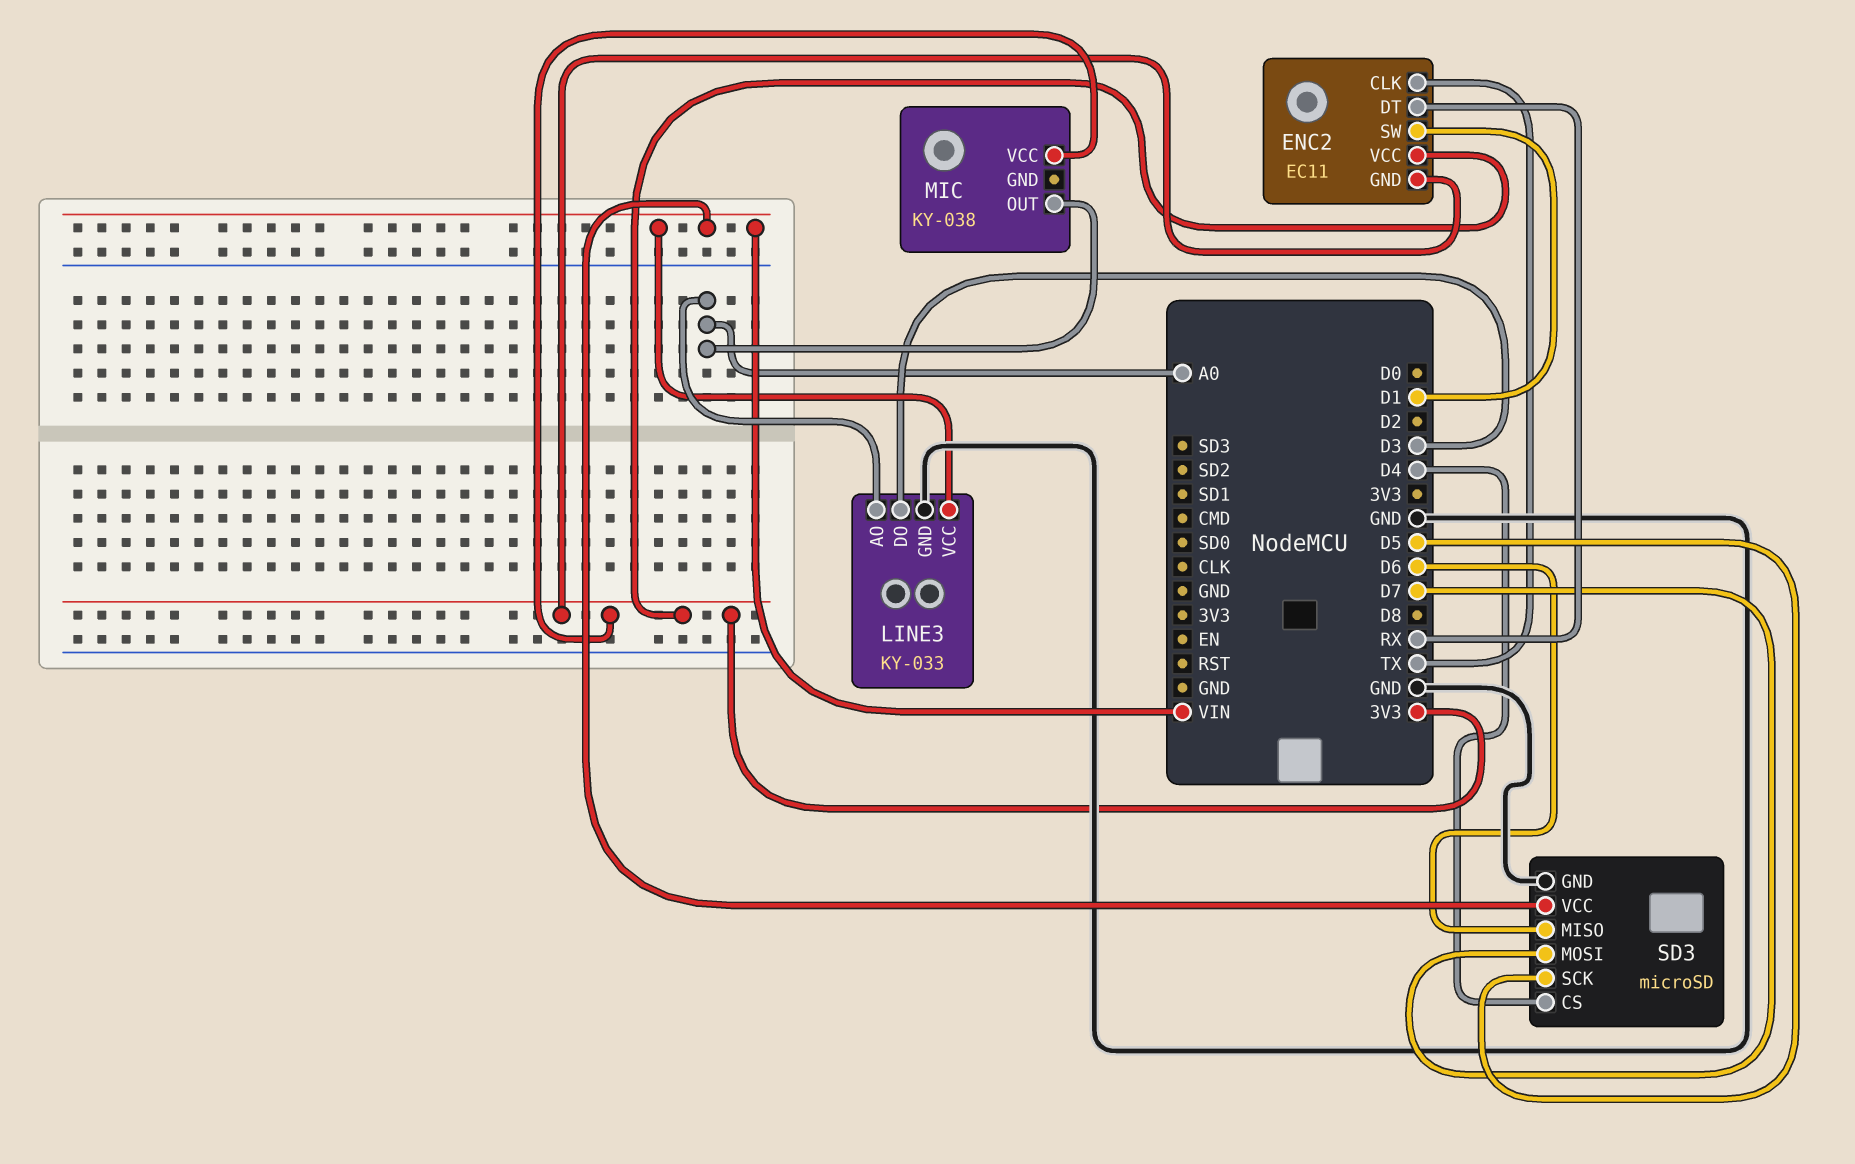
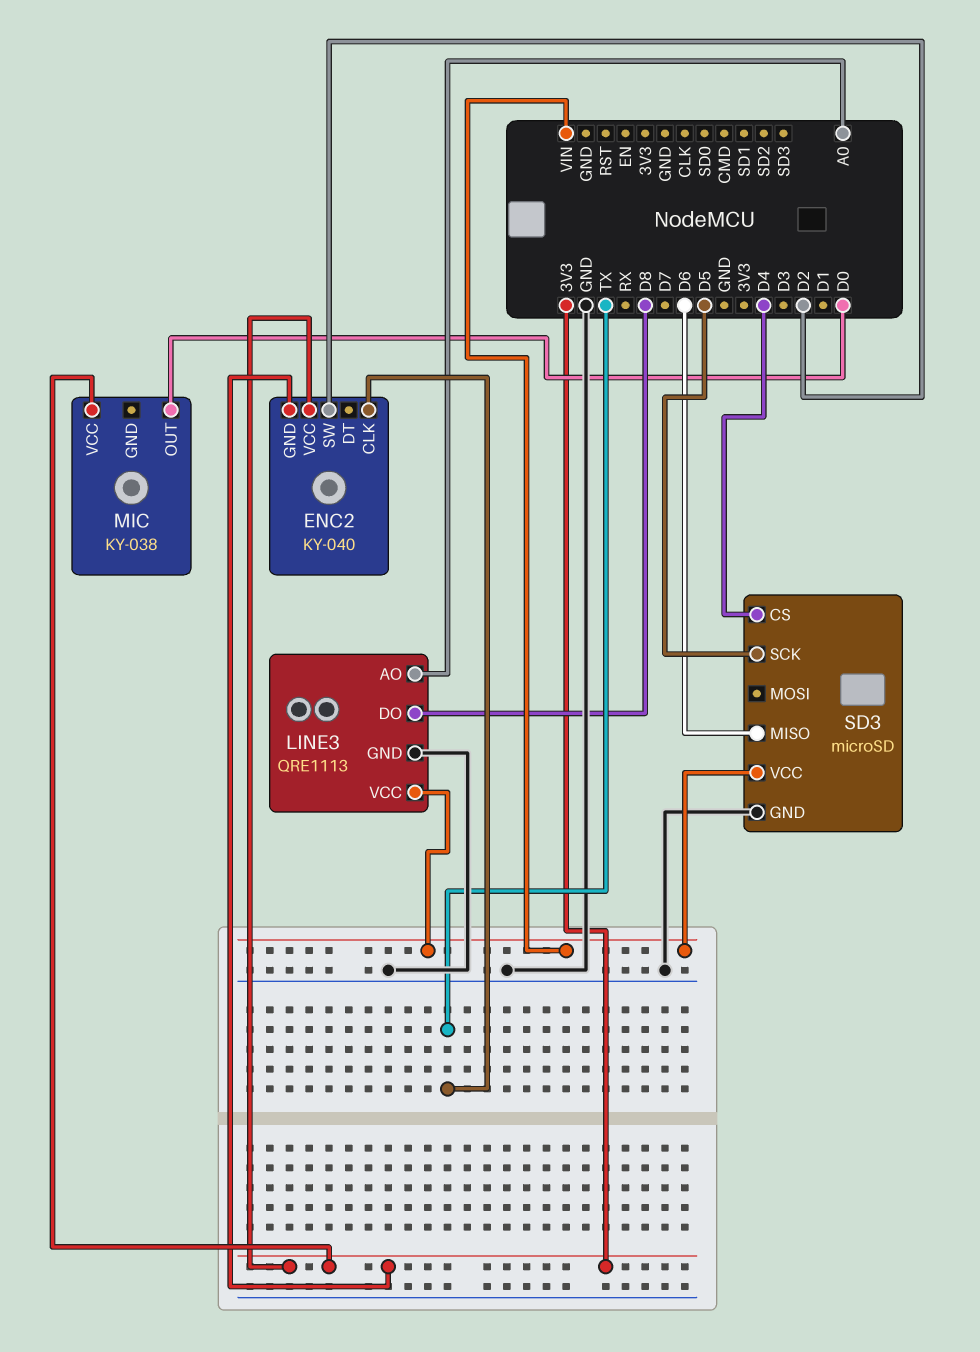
ENC2: EC11 -> KY-040
ENC2 pin DT: RX -> none
ENC2 pin SW: D1 -> D2
LINE3: KY-033 -> QRE1113
LINE3 pin DO: D3 -> D8
MIC pin OUT: A0 -> D0
SD3 pin MOSI: D7 -> none

